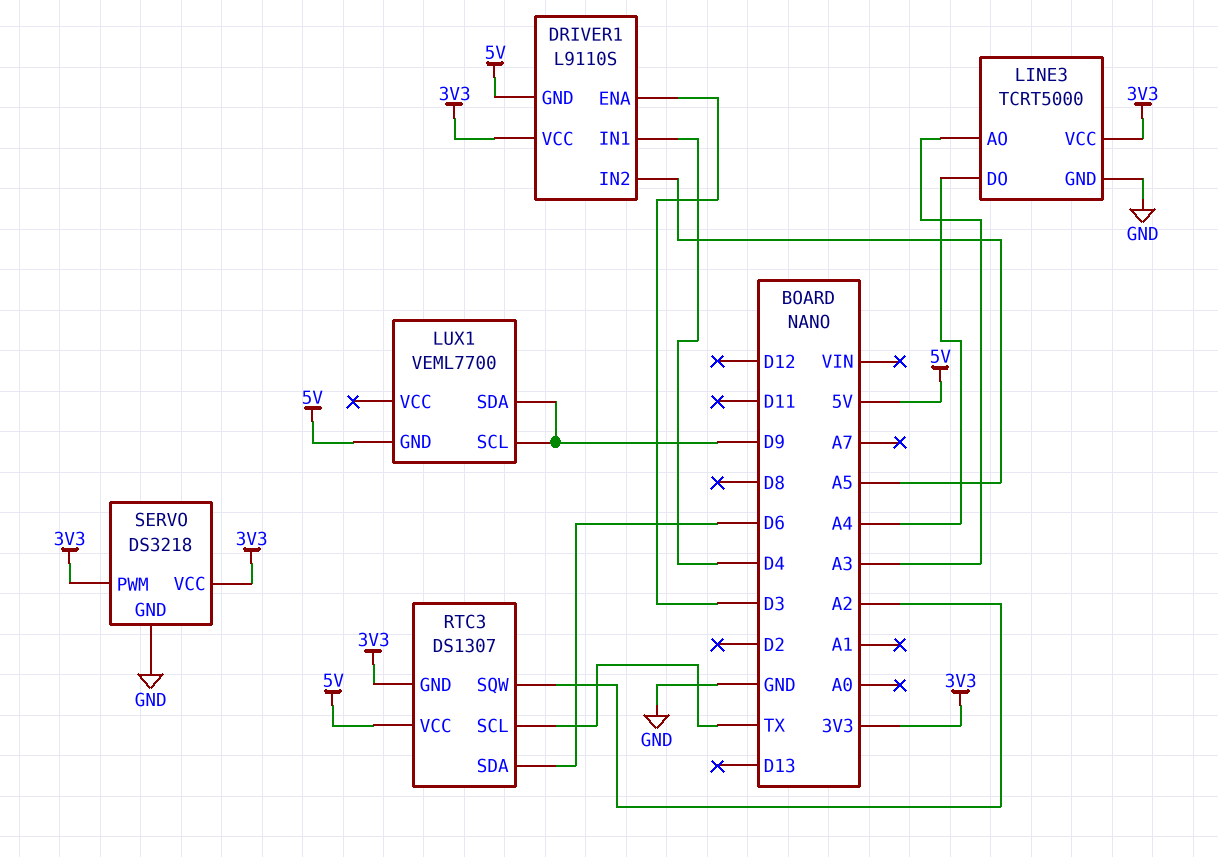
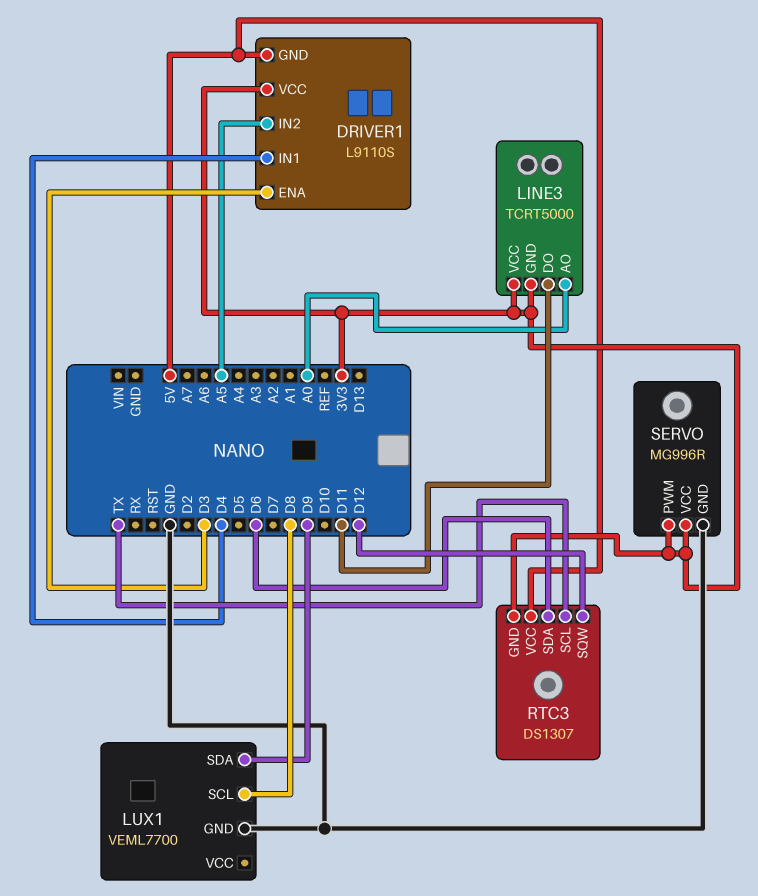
LINE3 pin AO: A3 -> A0
LINE3 pin DO: A4 -> D11
LINE3 pin GND: GND -> 3V3
LUX1 pin GND: 5V -> GND
LUX1 pin SCL: D9 -> D8
RTC3 pin SQW: A2 -> D12
SERVO: DS3218 -> MG996R

